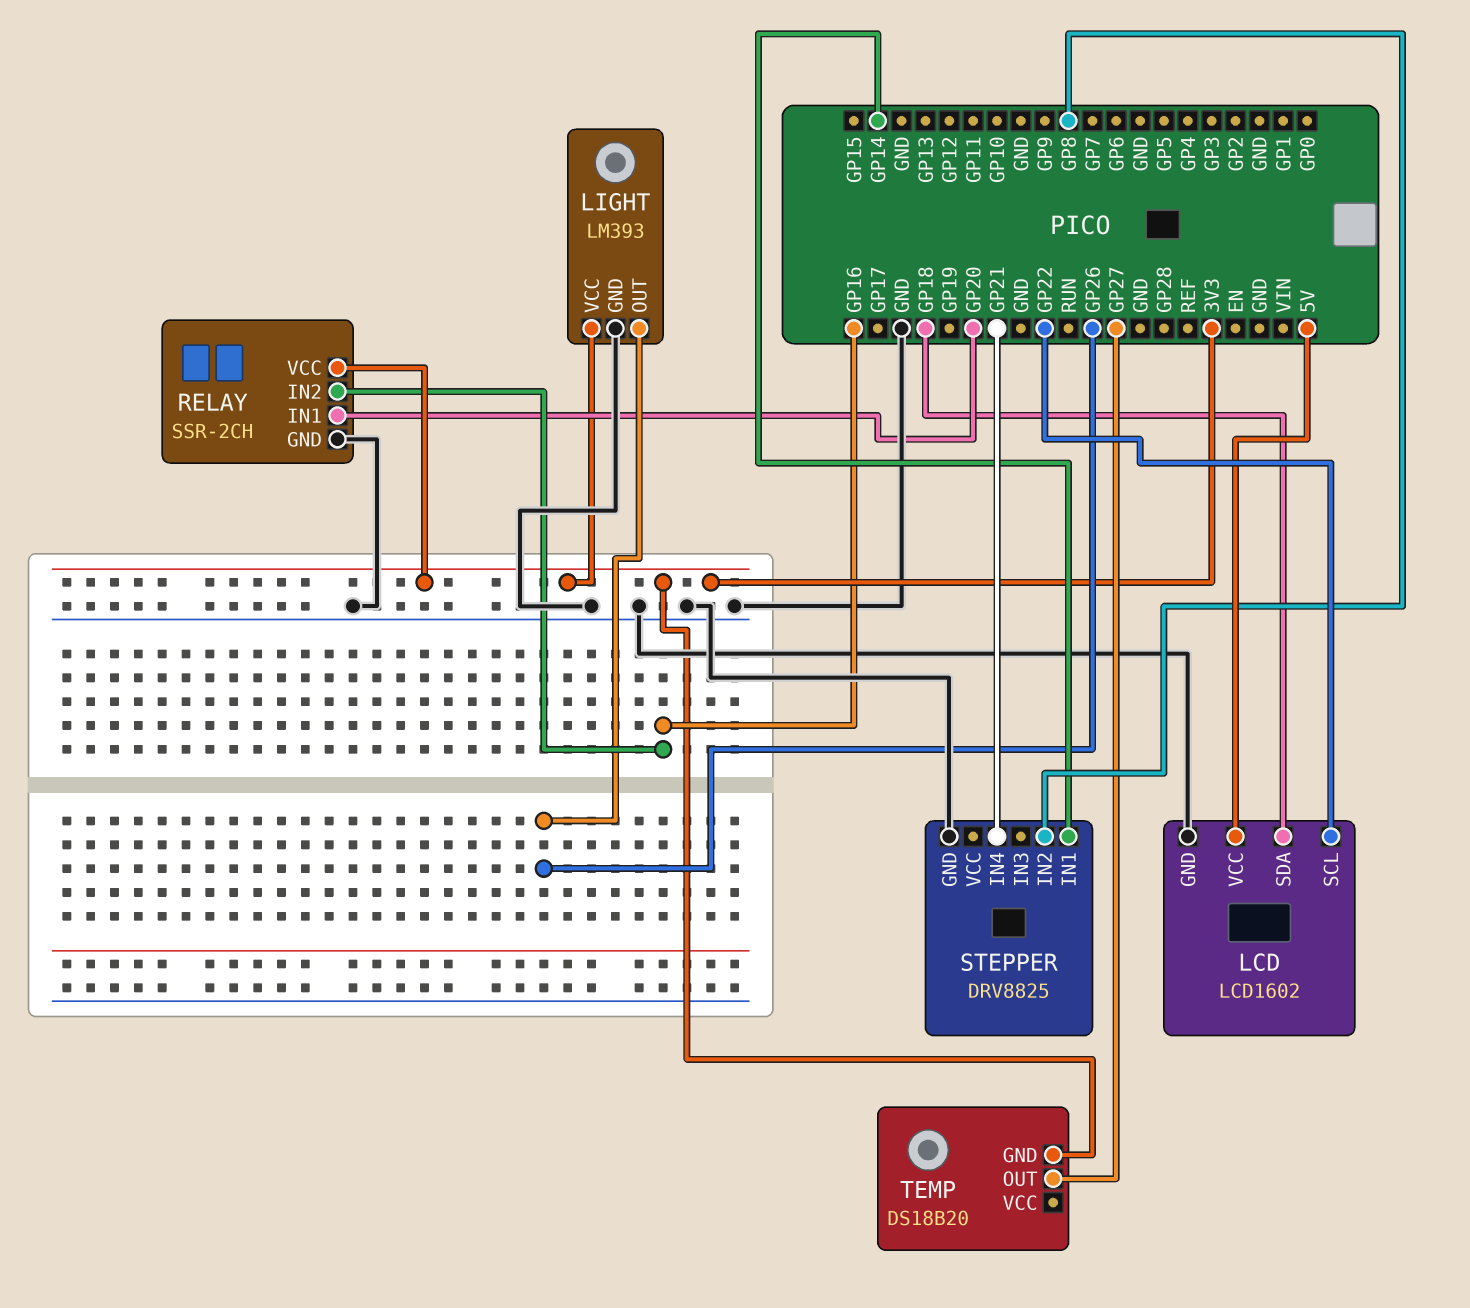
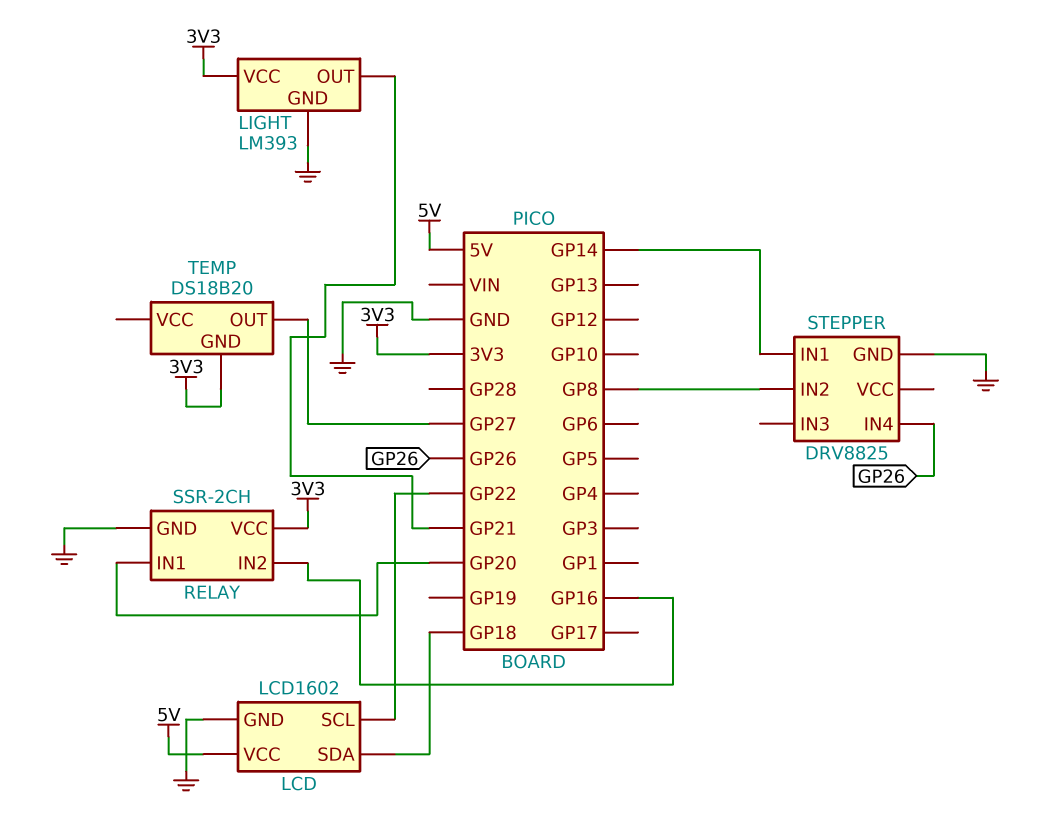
LIGHT pin OUT: GP26 -> GP21
STEPPER pin IN4: GP21 -> GP26

